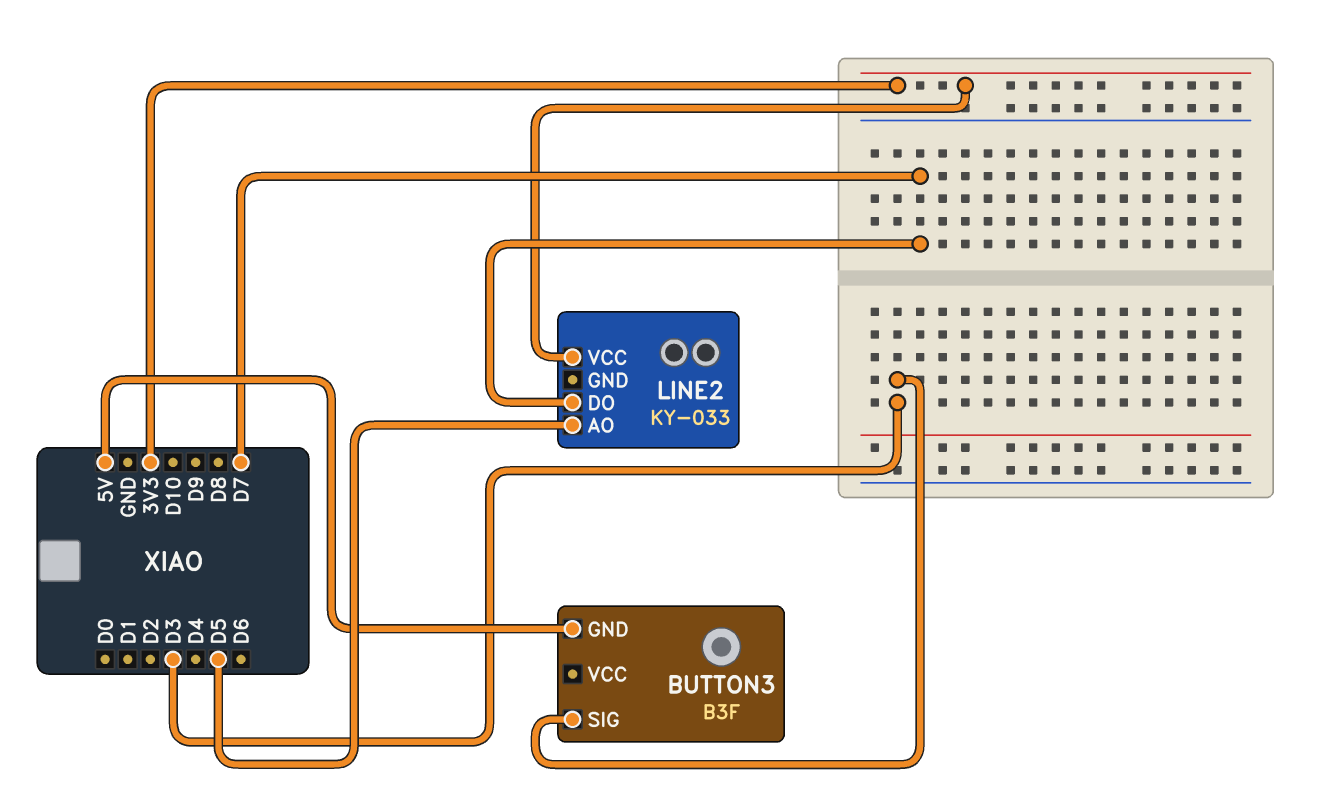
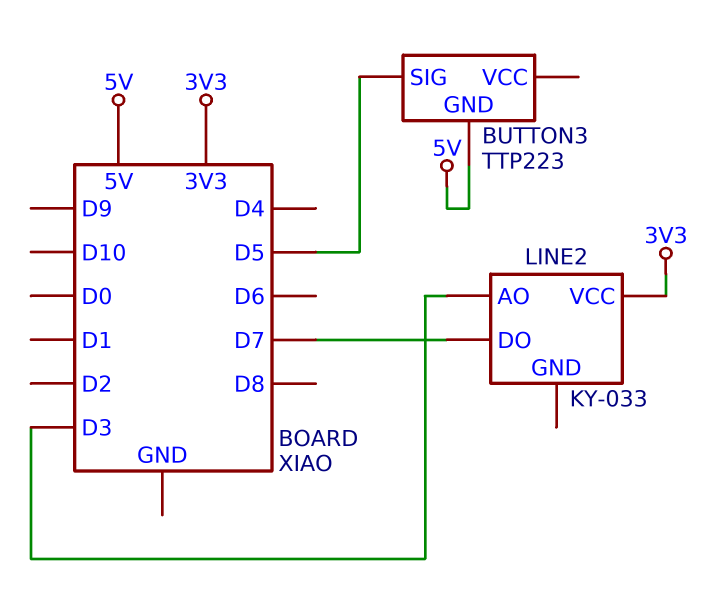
BUTTON3: B3F -> TTP223
BUTTON3 pin SIG: D3 -> D5
LINE2 pin AO: D5 -> D3

